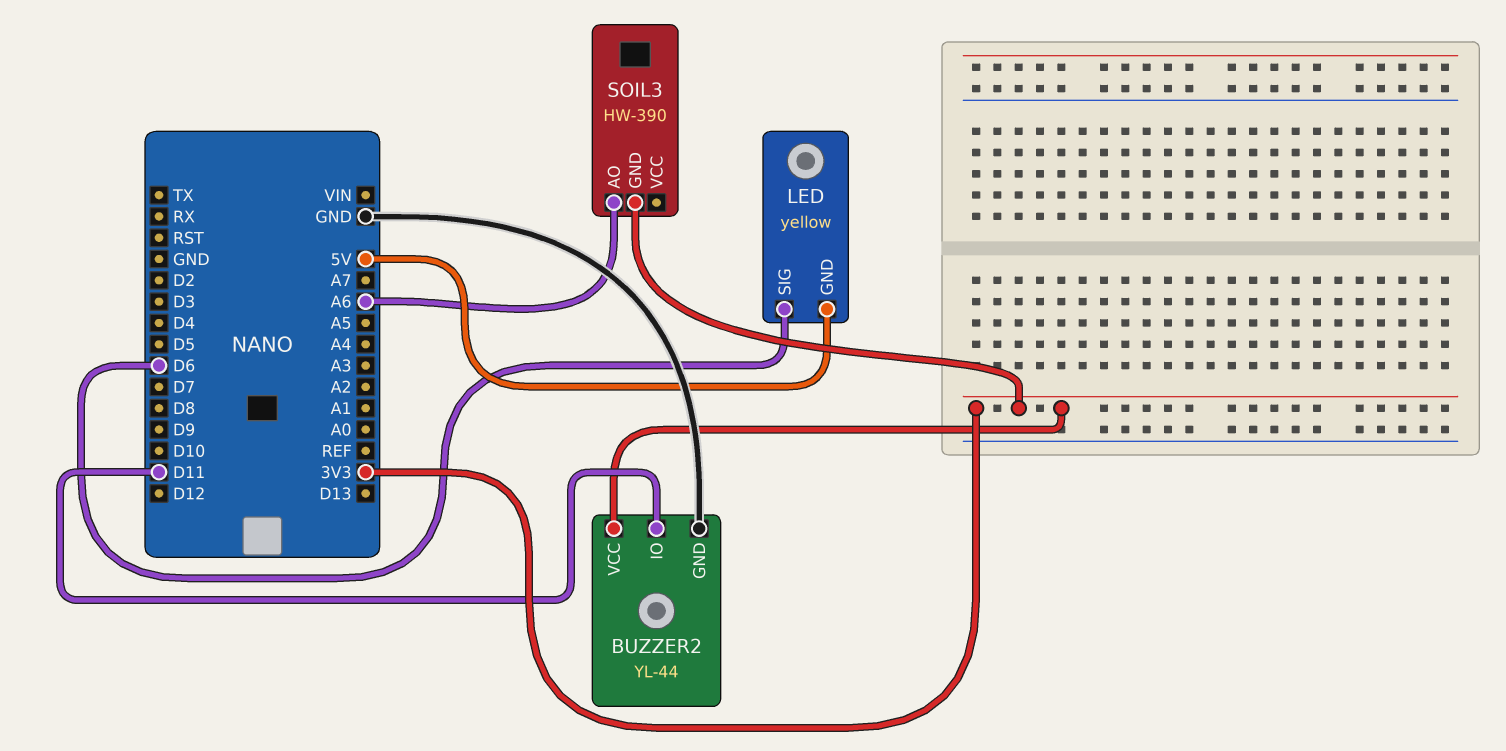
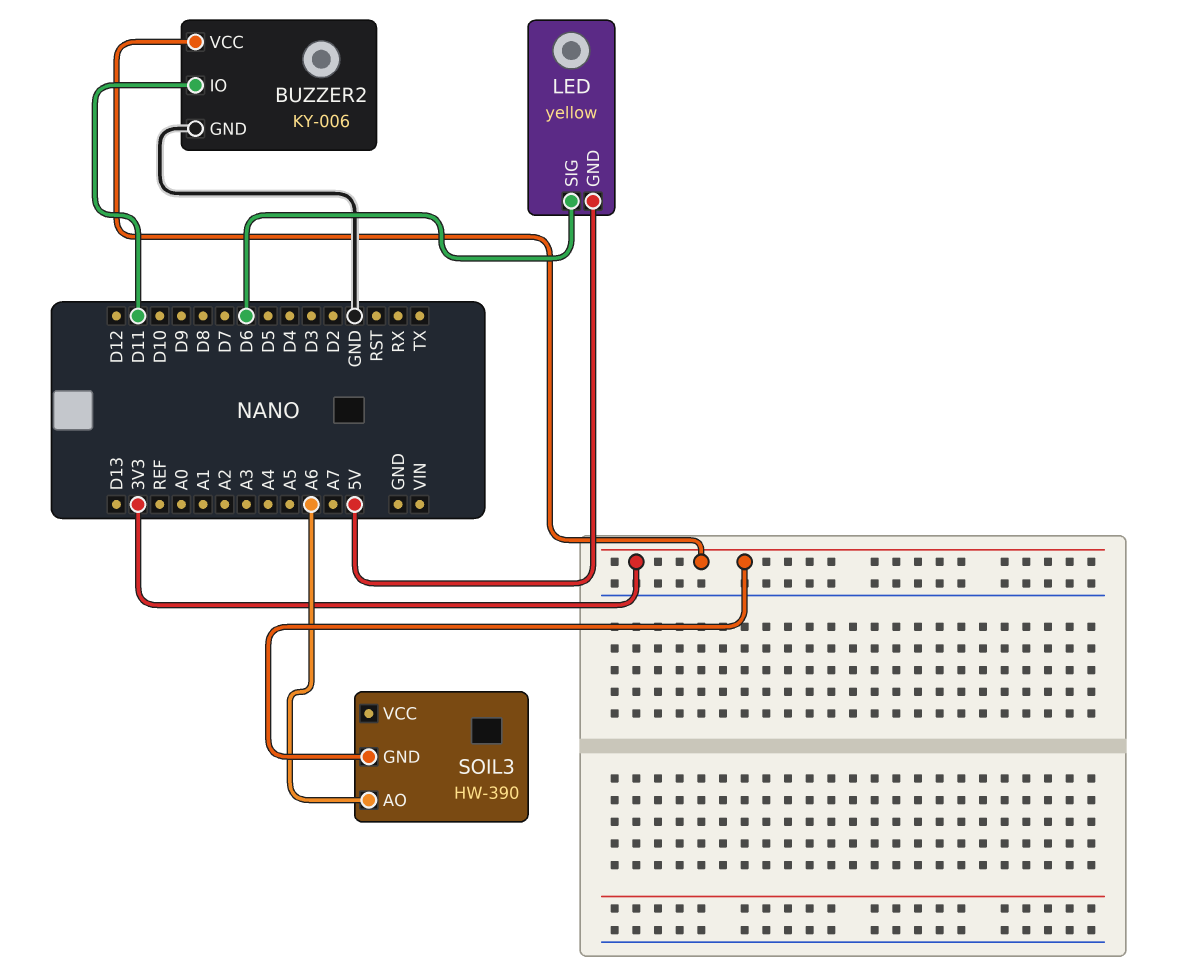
BUZZER2: YL-44 -> KY-006

